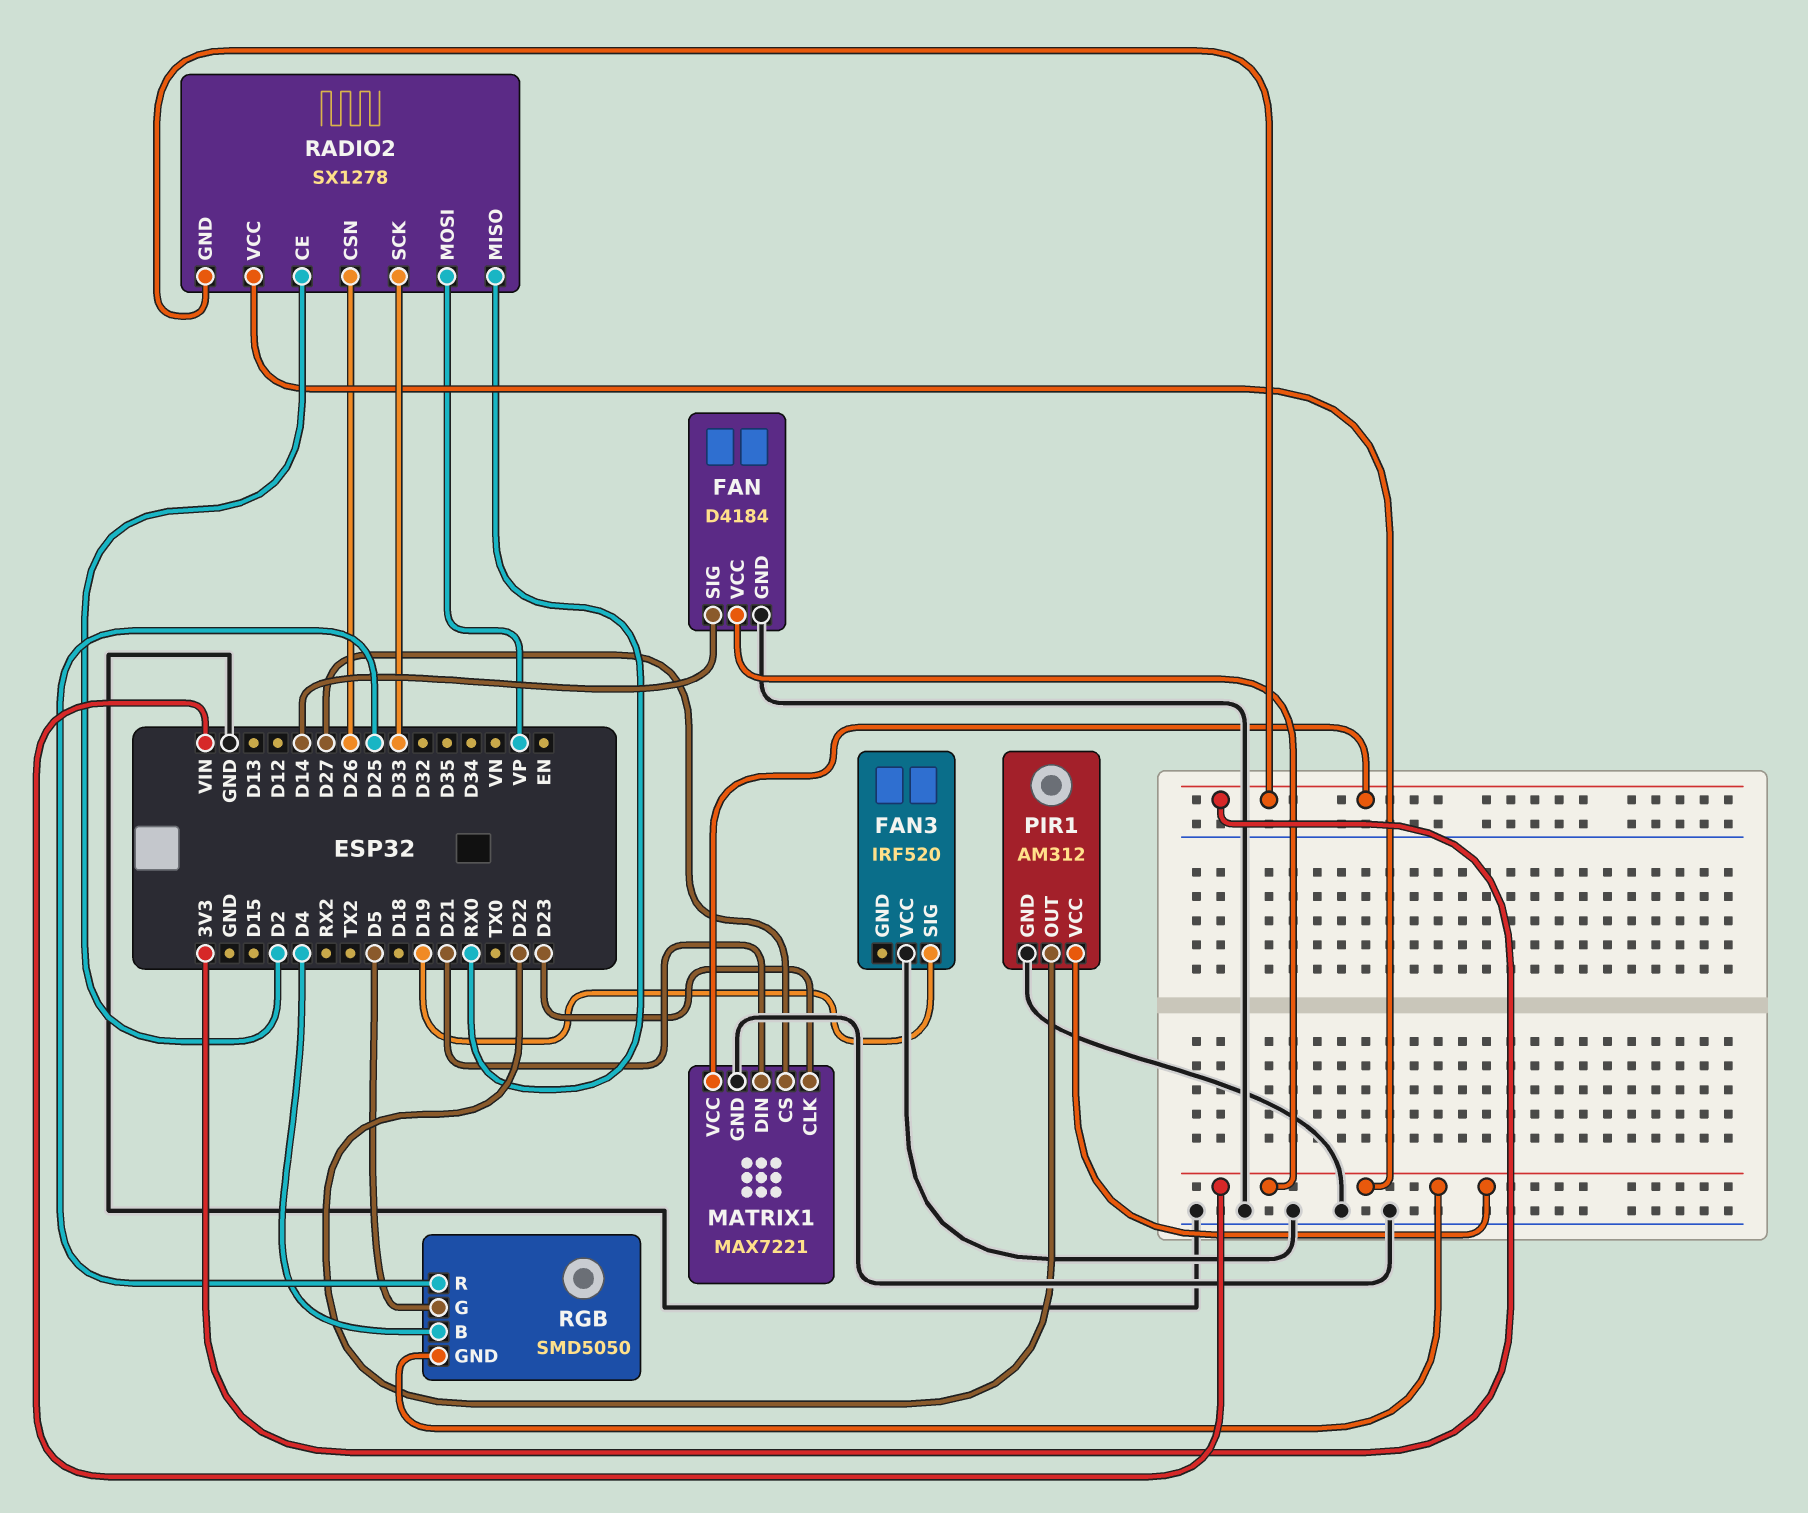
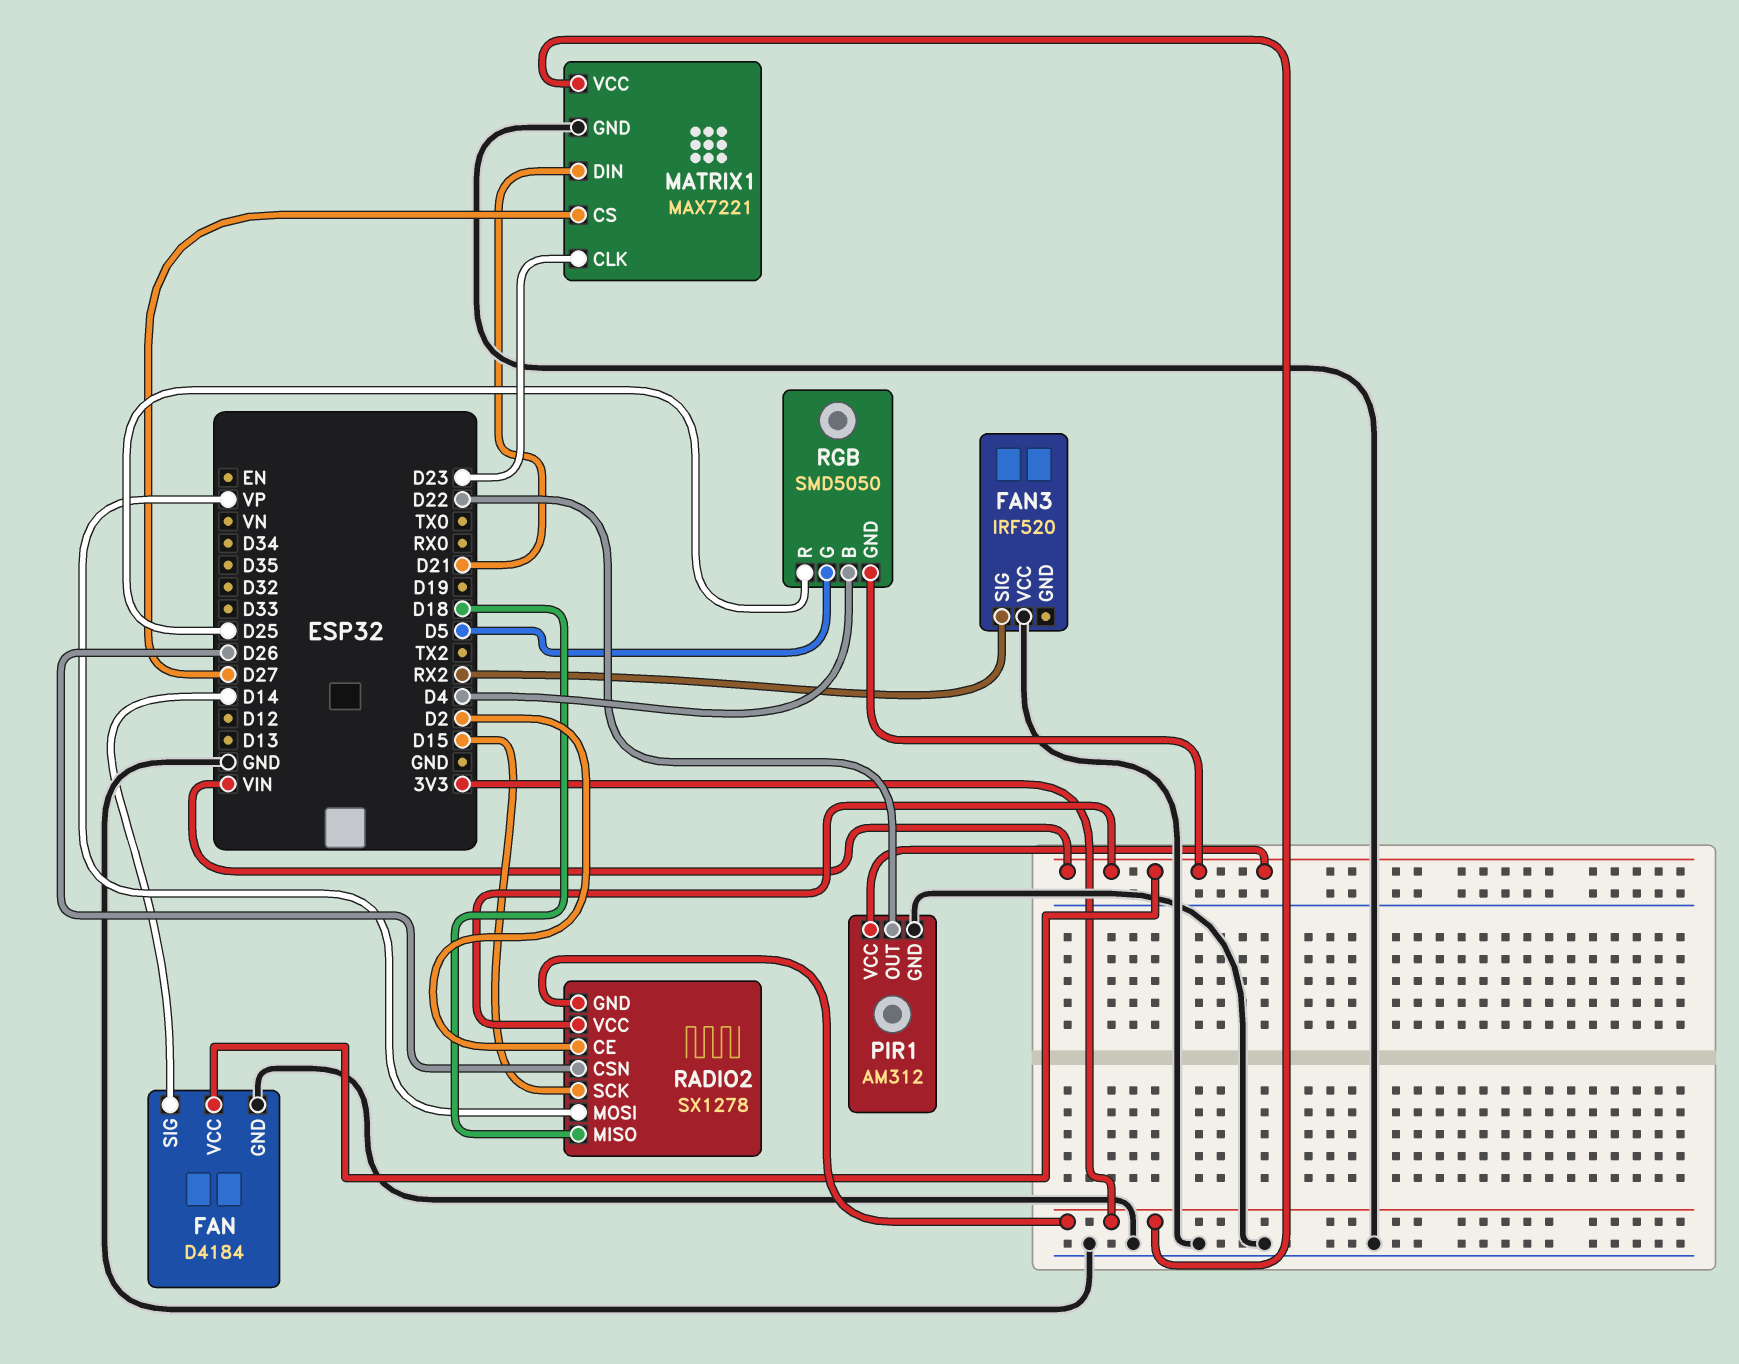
FAN3 pin SIG: D19 -> RX2
RADIO2 pin MISO: RX0 -> D18
RADIO2 pin SCK: D33 -> D15

